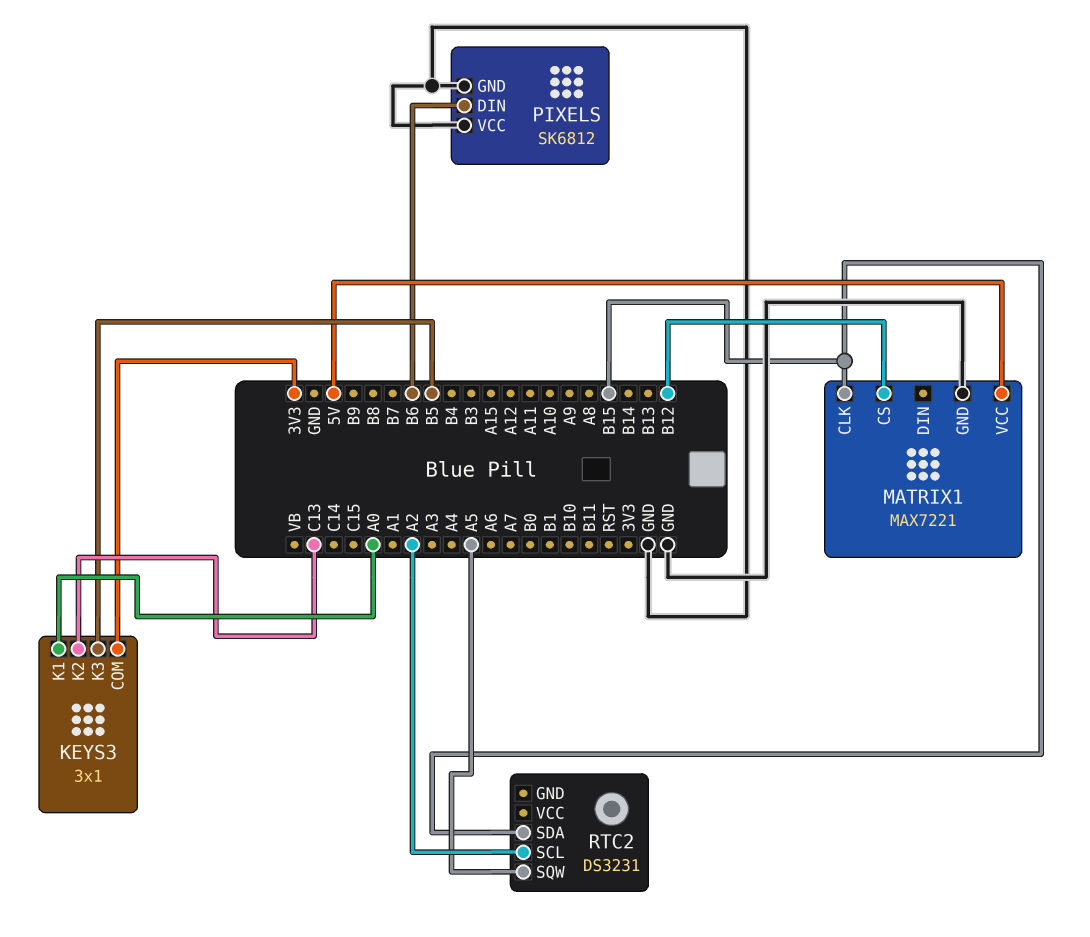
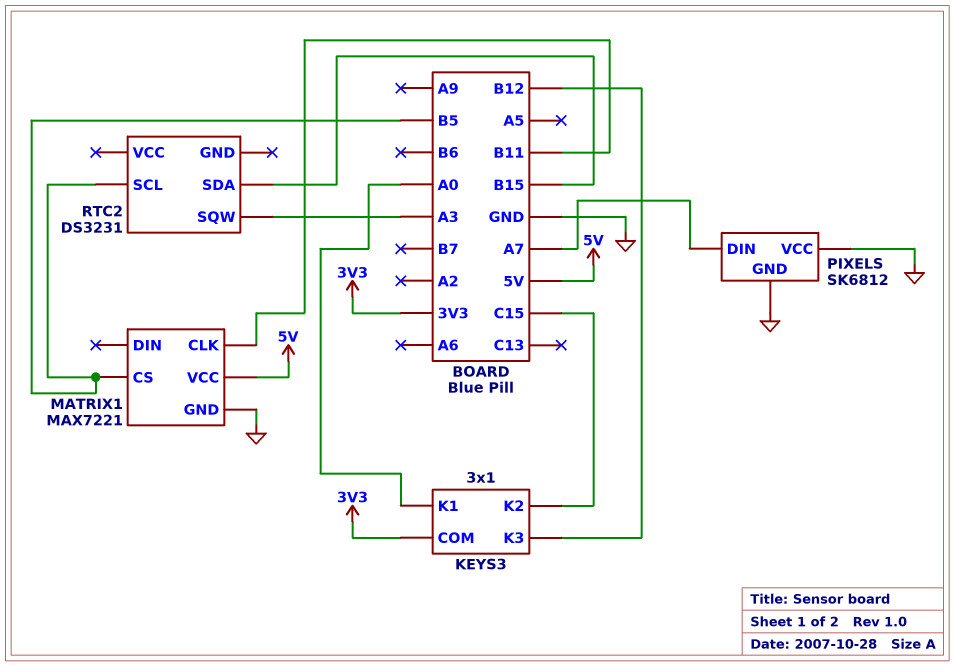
KEYS3 pin K2: C13 -> C15
KEYS3 pin K3: B5 -> B12
MATRIX1 pin CLK: B15 -> B11
MATRIX1 pin CS: B12 -> B5
PIXELS pin DIN: B6 -> A7
RTC2 pin SCL: A2 -> B5
RTC2 pin SQW: A5 -> A3

